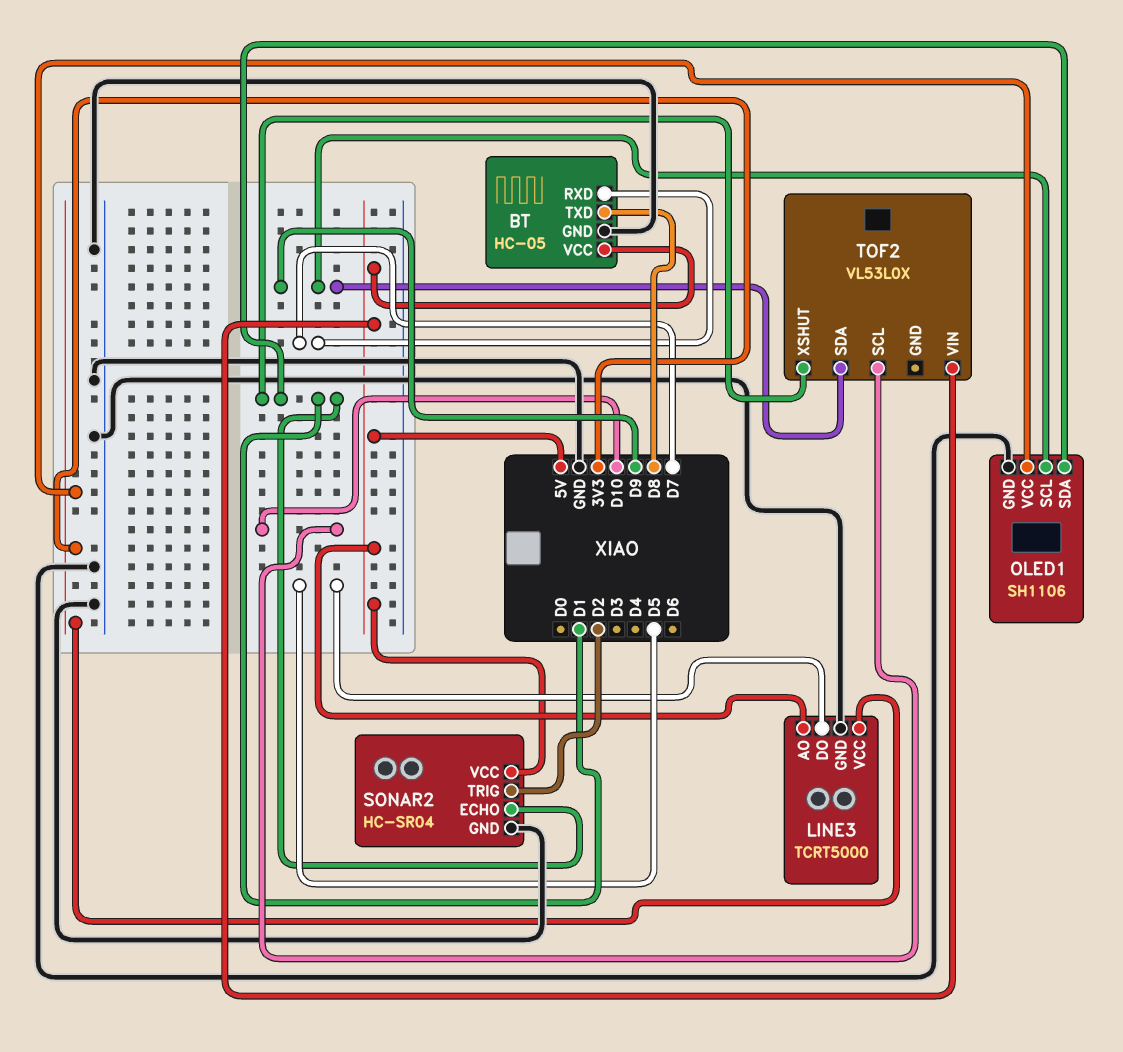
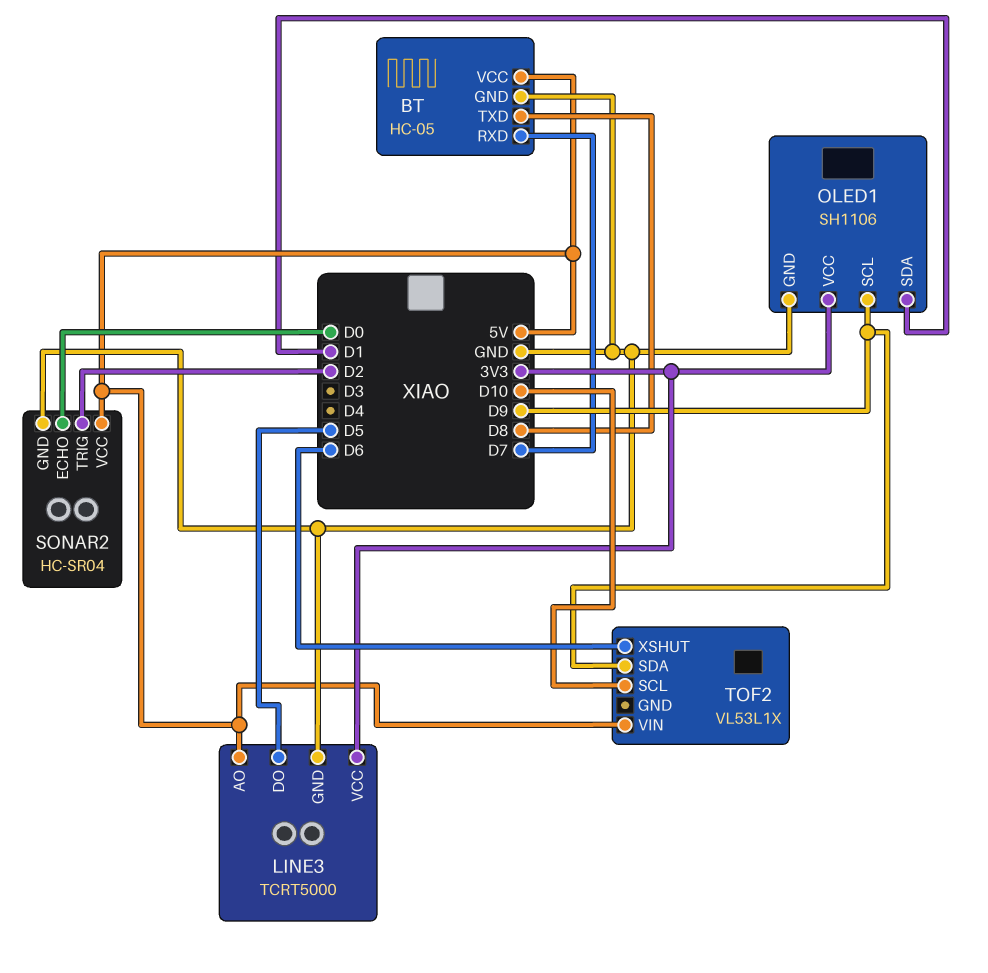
SONAR2 pin ECHO: D1 -> D0
TOF2: VL53L0X -> VL53L1X
TOF2 pin XSHUT: D1 -> D6

